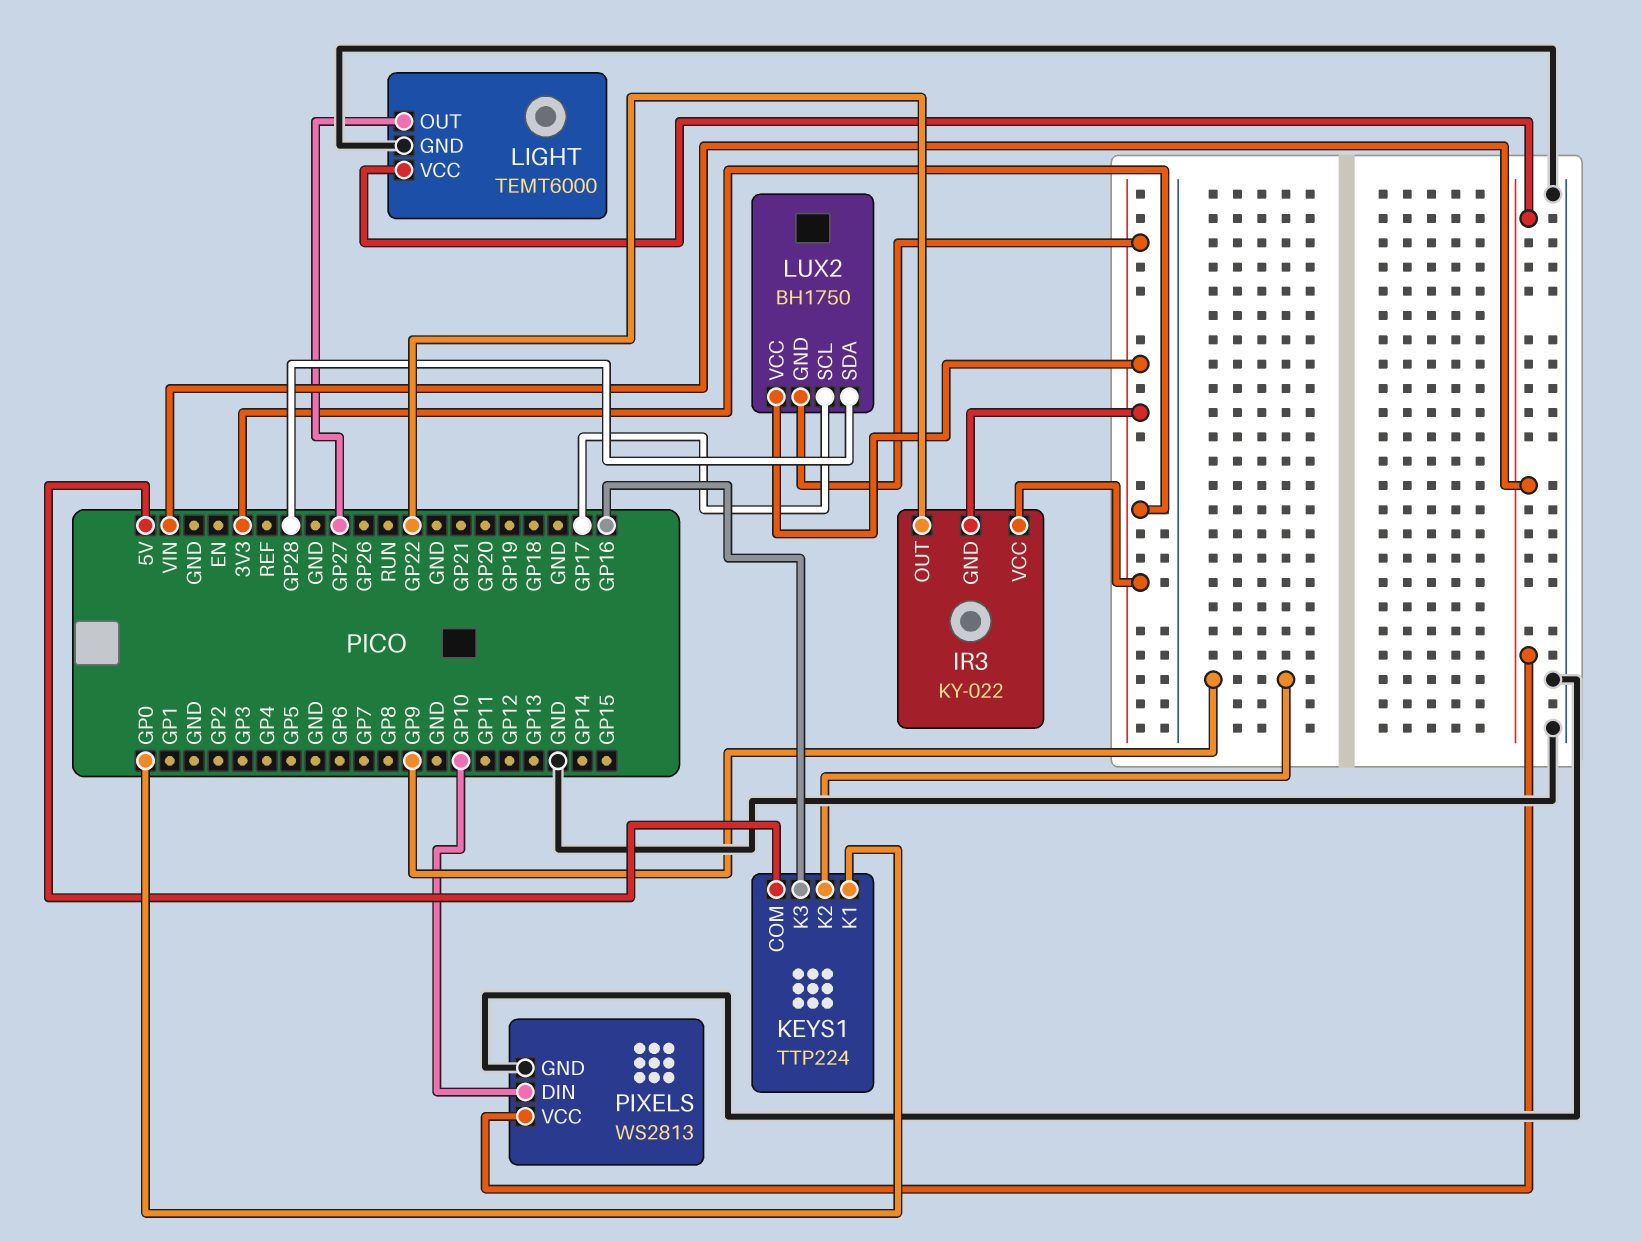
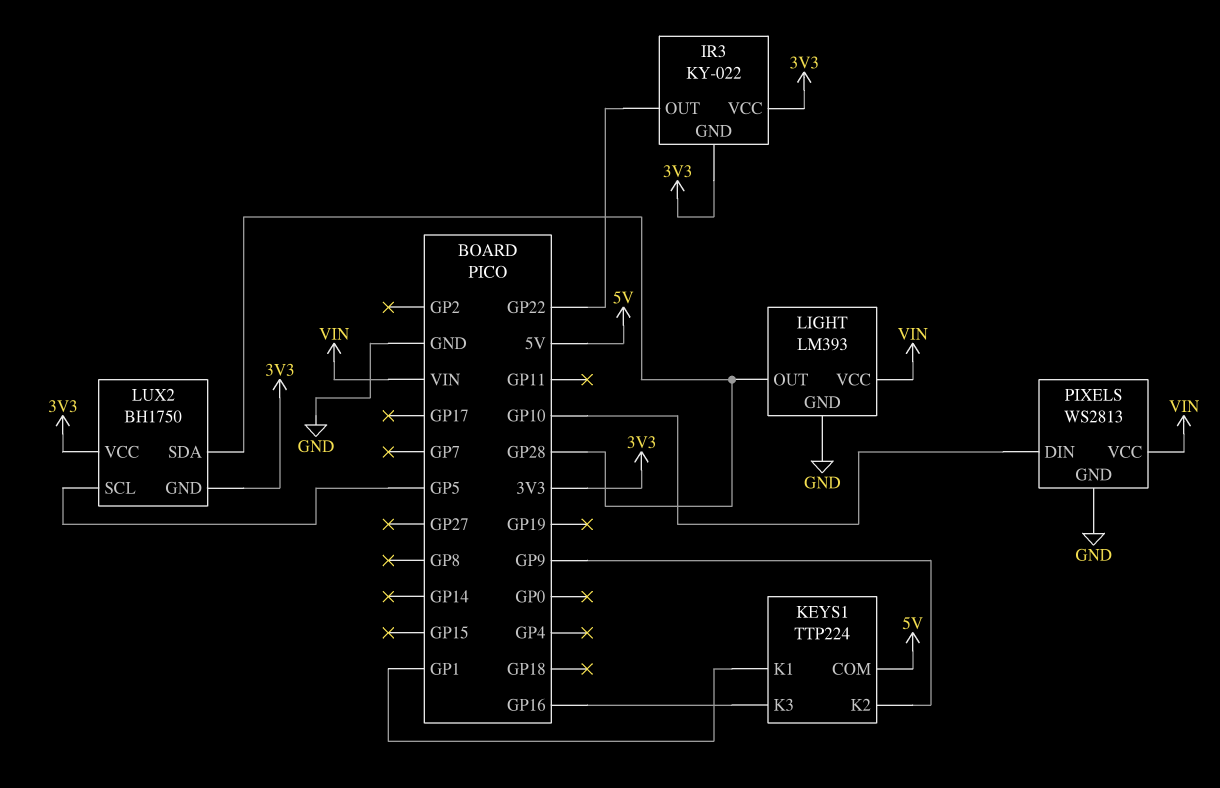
KEYS1 pin K1: GP0 -> GP1
LIGHT: TEMT6000 -> LM393
LIGHT pin OUT: GP27 -> GP28
LUX2 pin SCL: GP17 -> GP5

